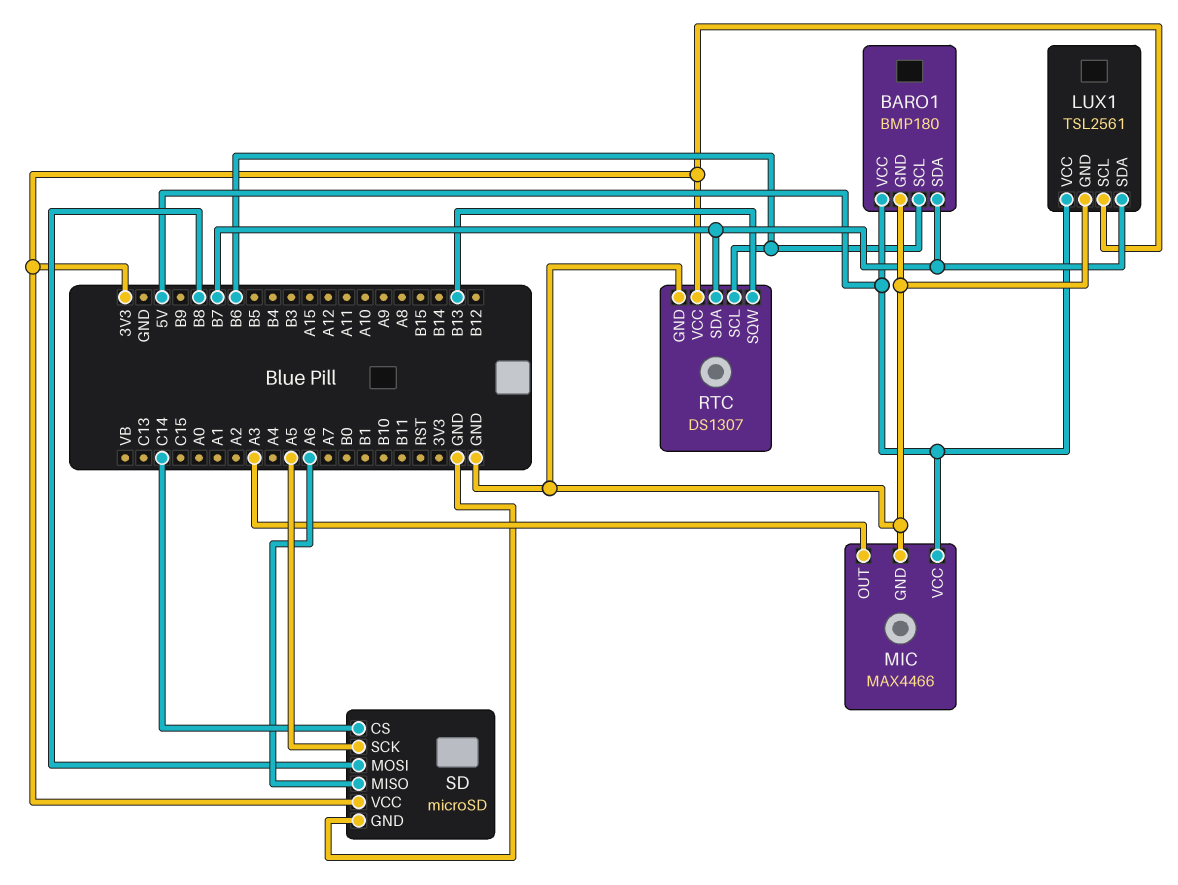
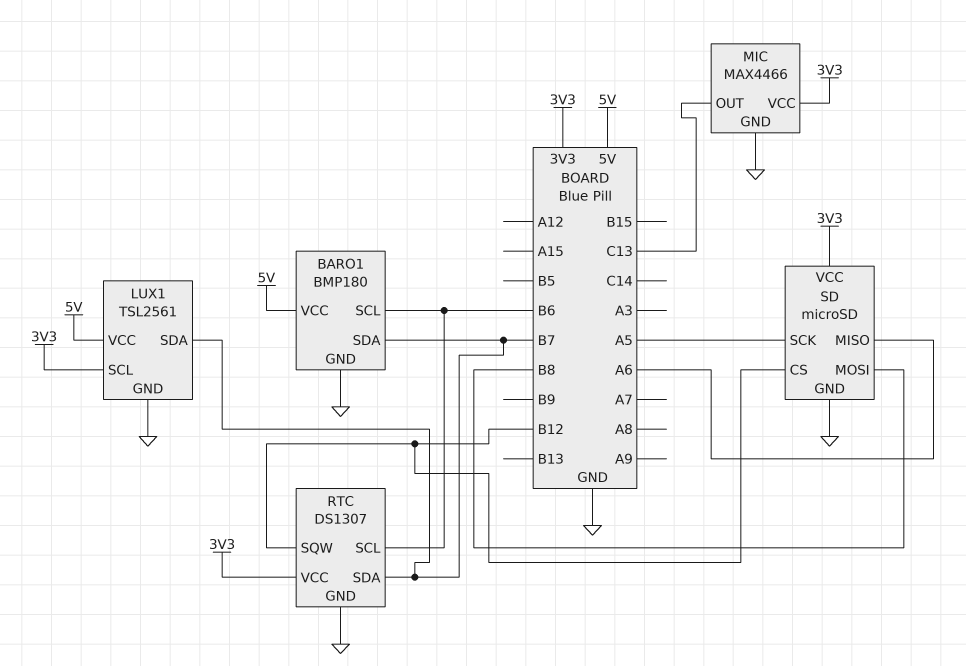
MIC pin OUT: A3 -> C13
MIC pin VCC: 5V -> 3V3
RTC pin SQW: B13 -> B12
SD pin CS: C14 -> B12

